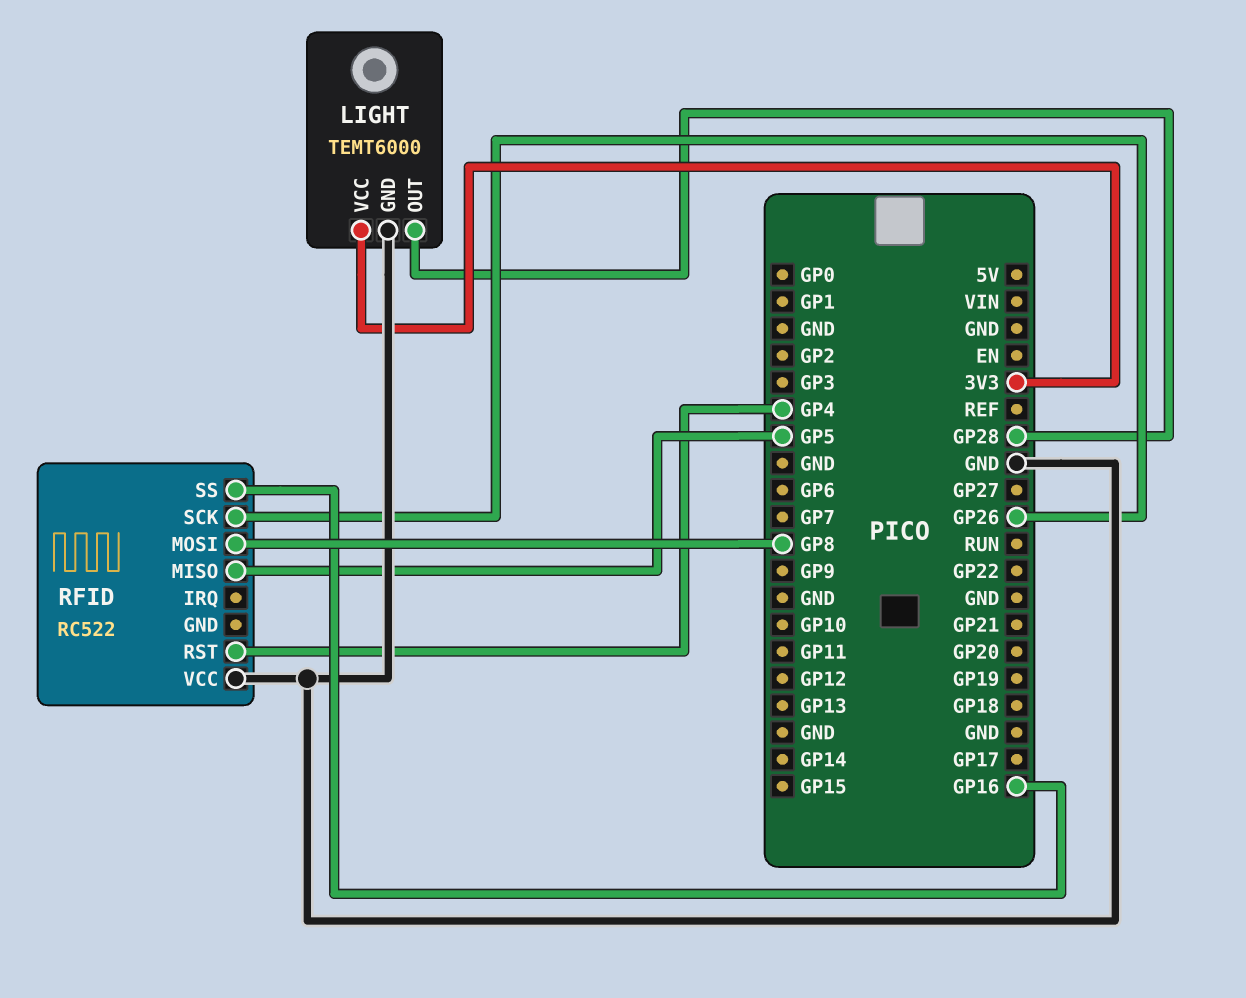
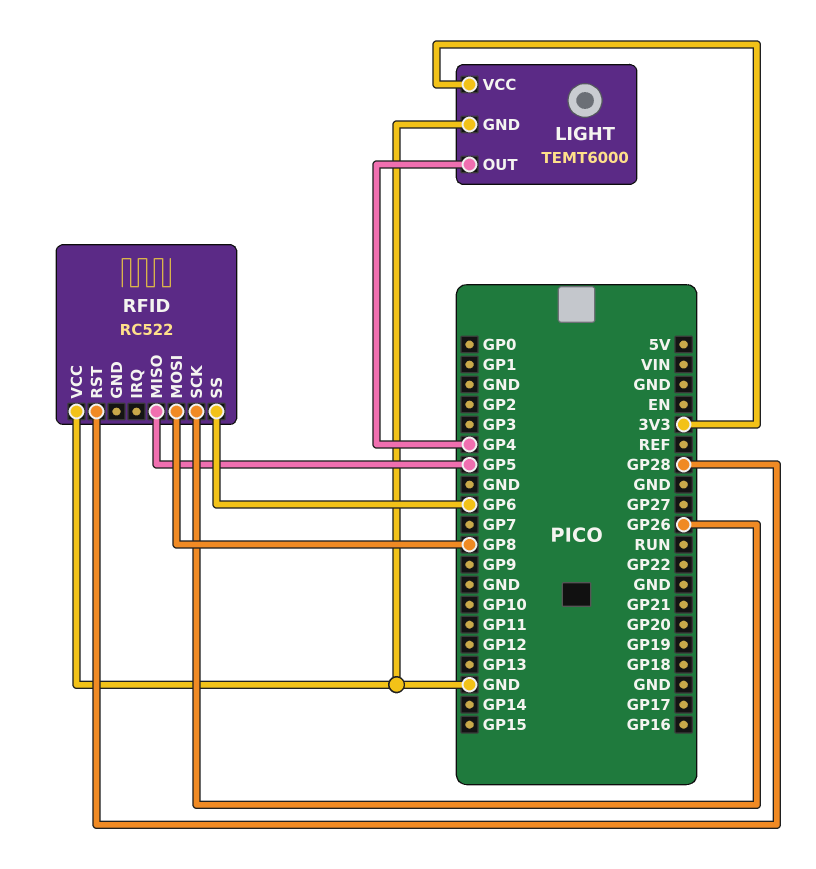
LIGHT pin OUT: GP28 -> GP4
RFID pin RST: GP4 -> GP28
RFID pin SS: GP16 -> GP6

